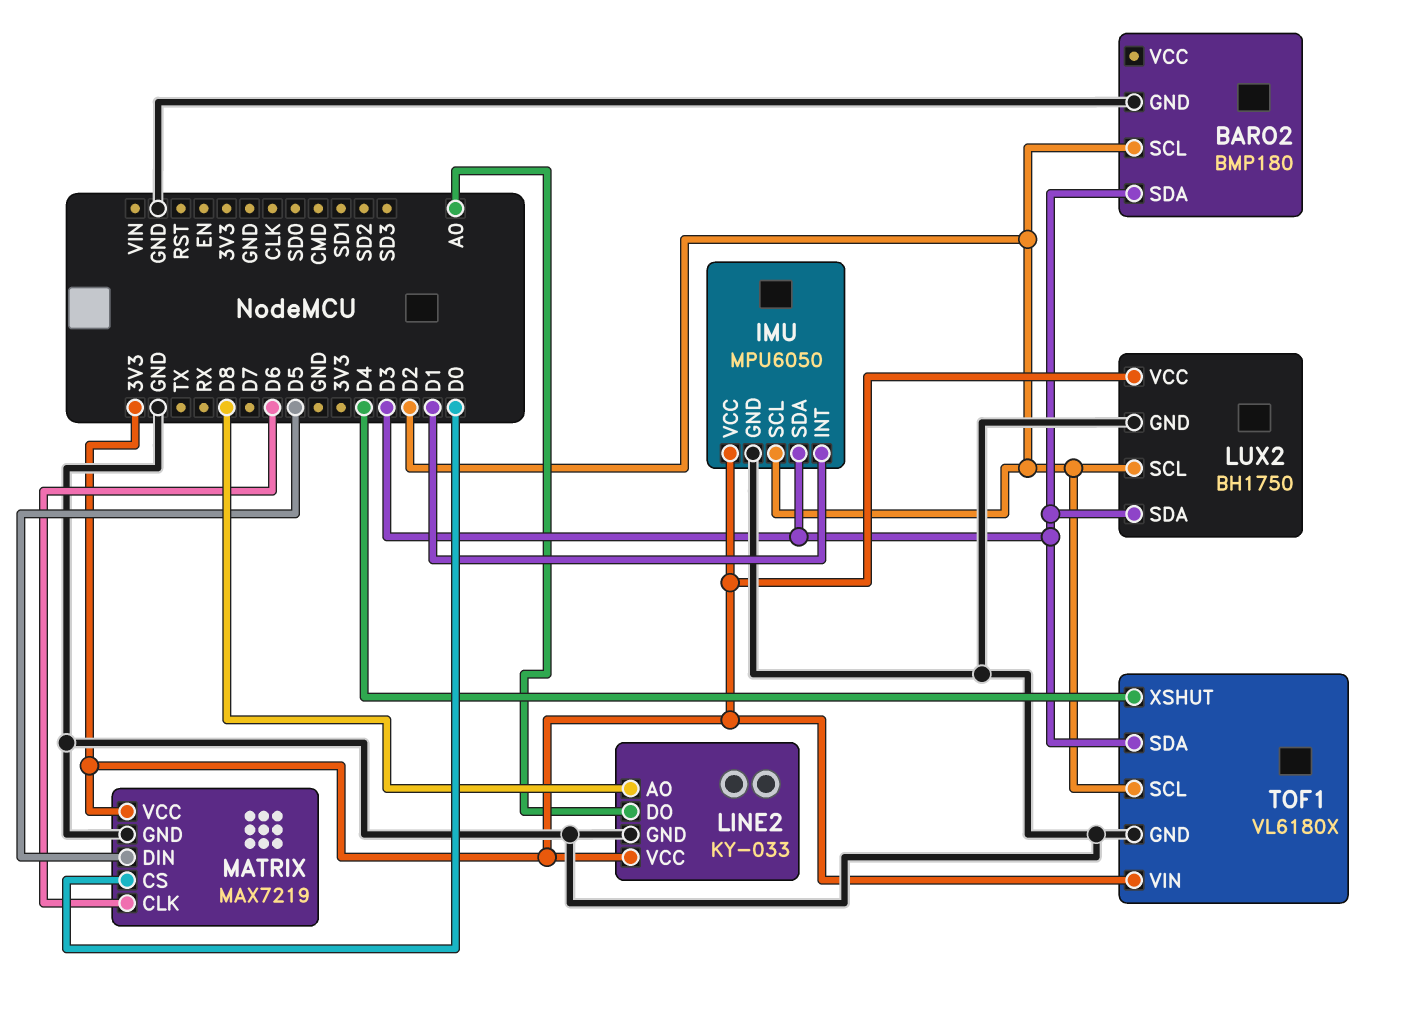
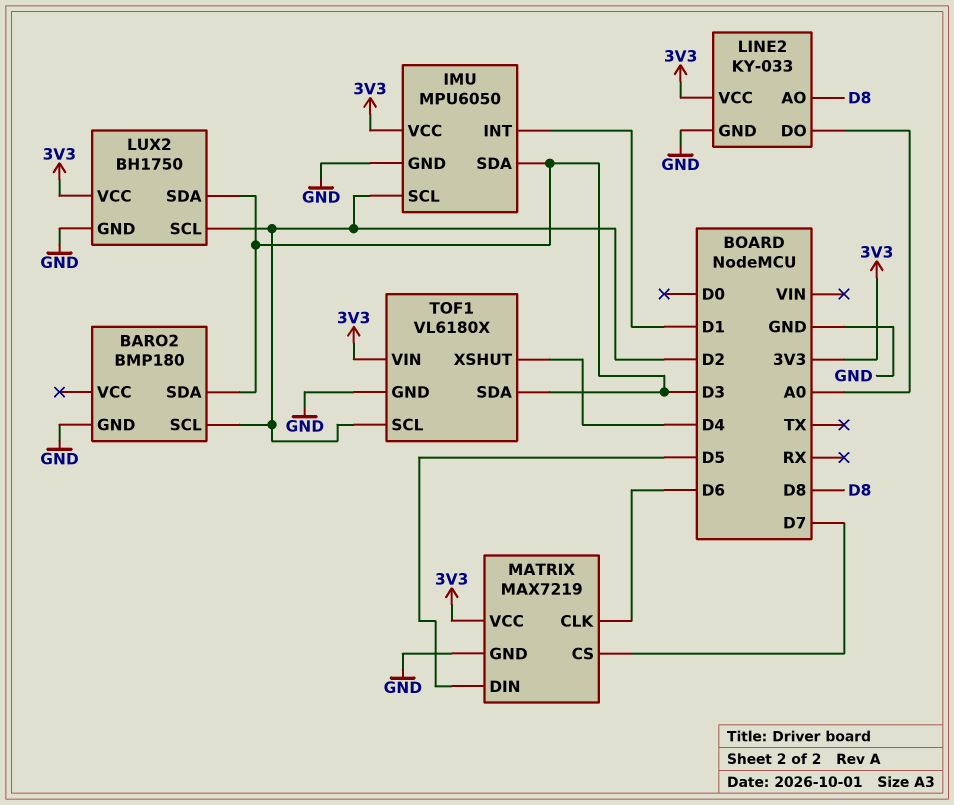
MATRIX pin CS: D0 -> D7

